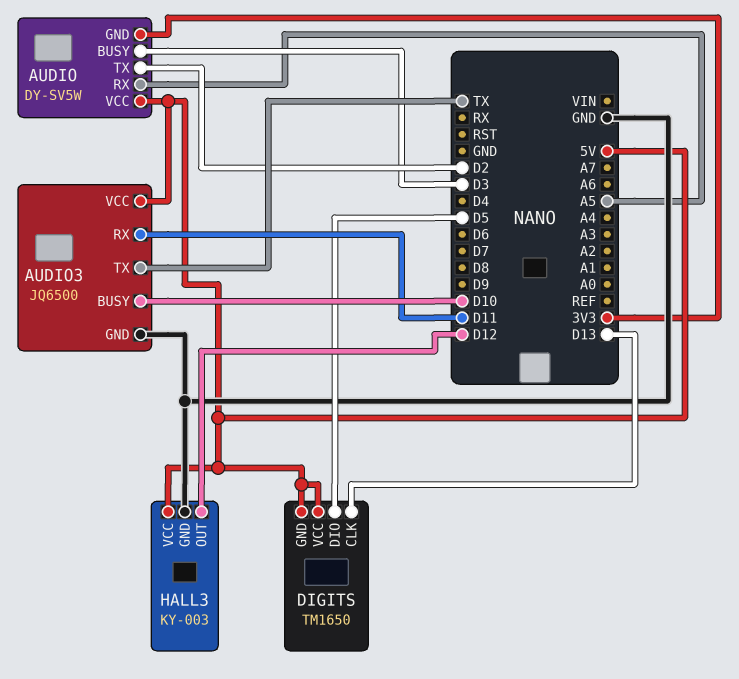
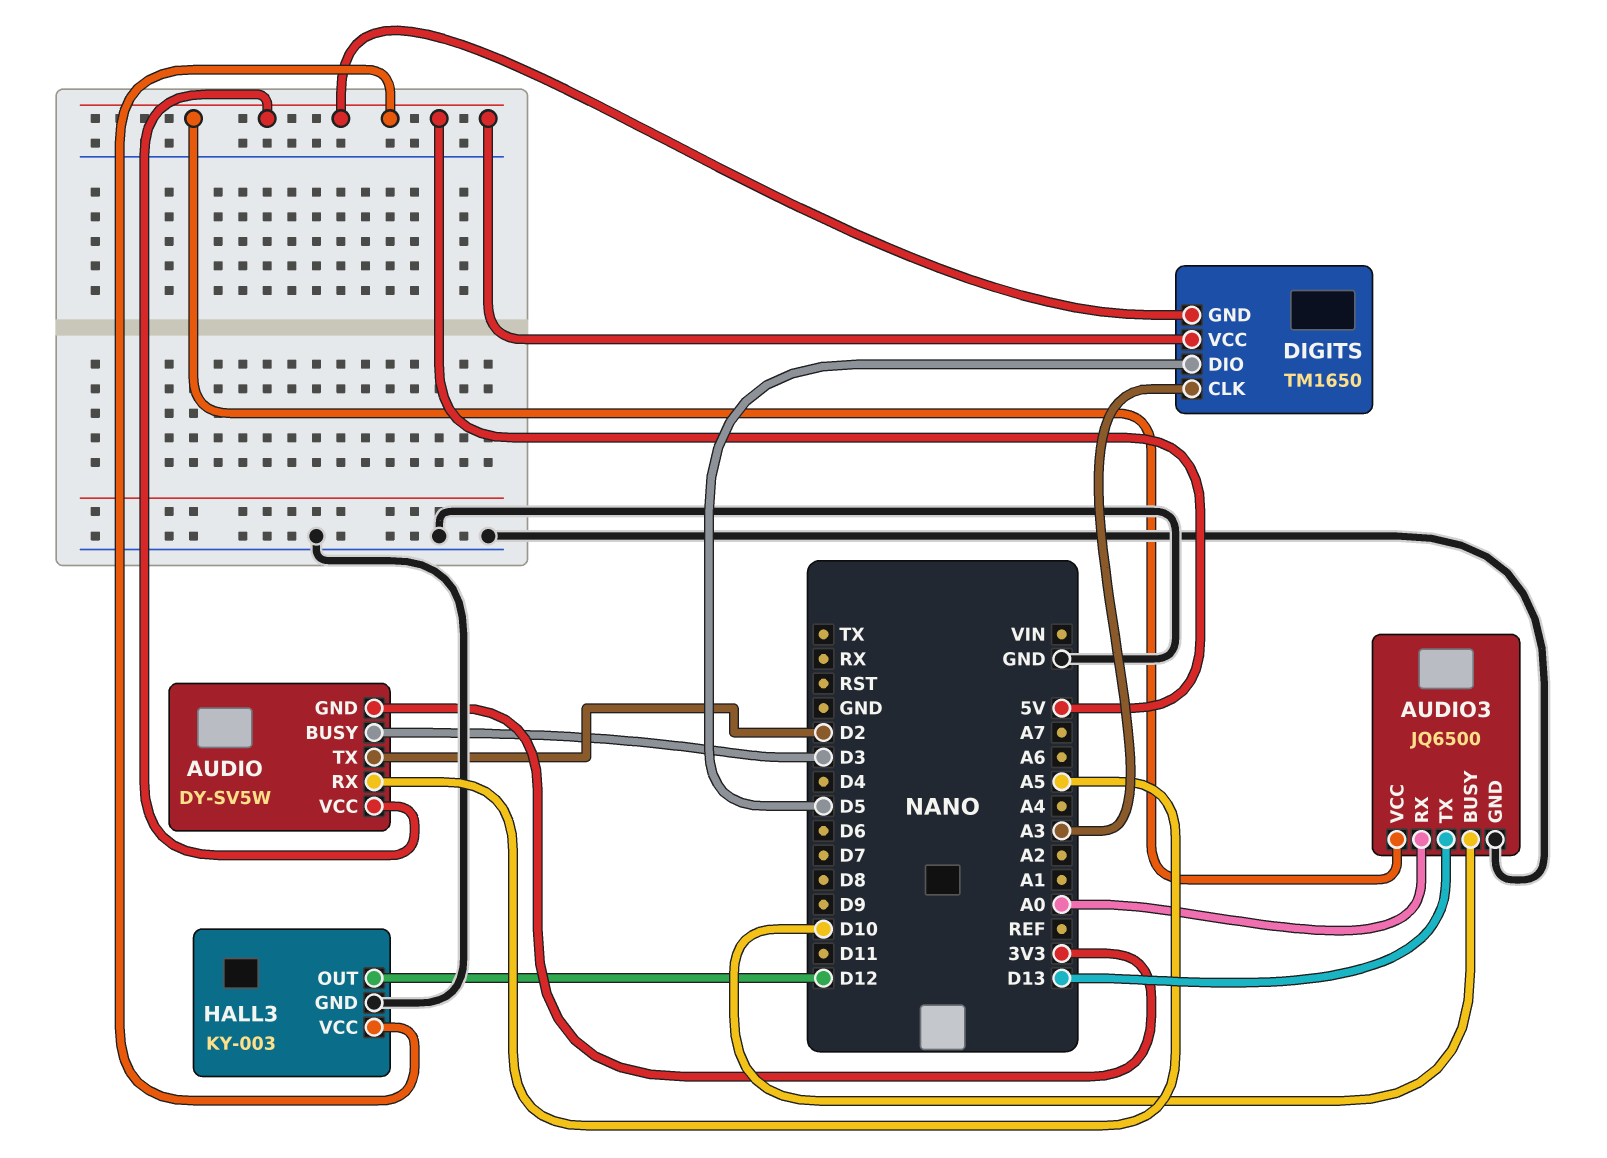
AUDIO3 pin RX: D11 -> A0
AUDIO3 pin TX: TX -> D13
DIGITS pin CLK: D13 -> A3

